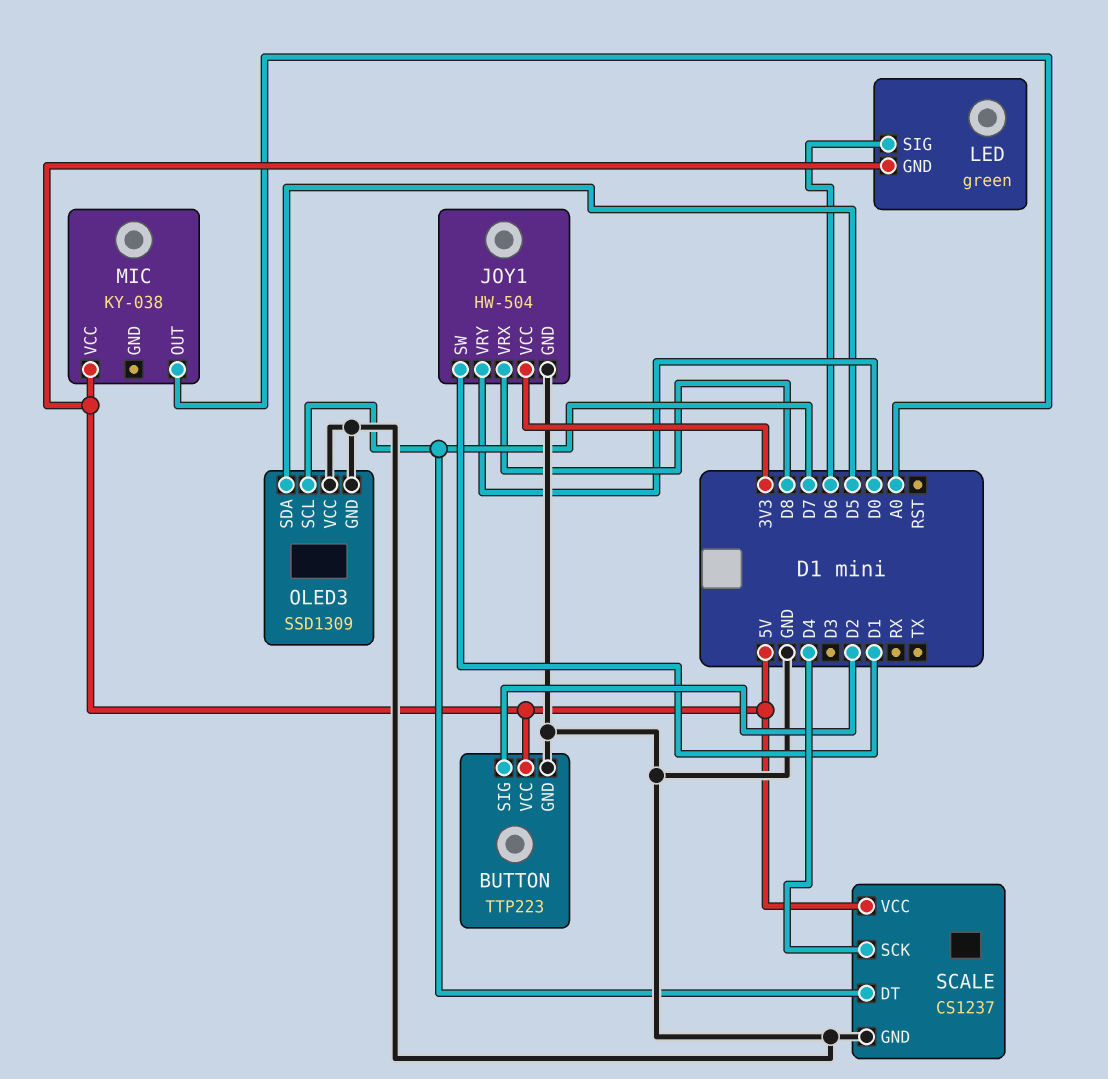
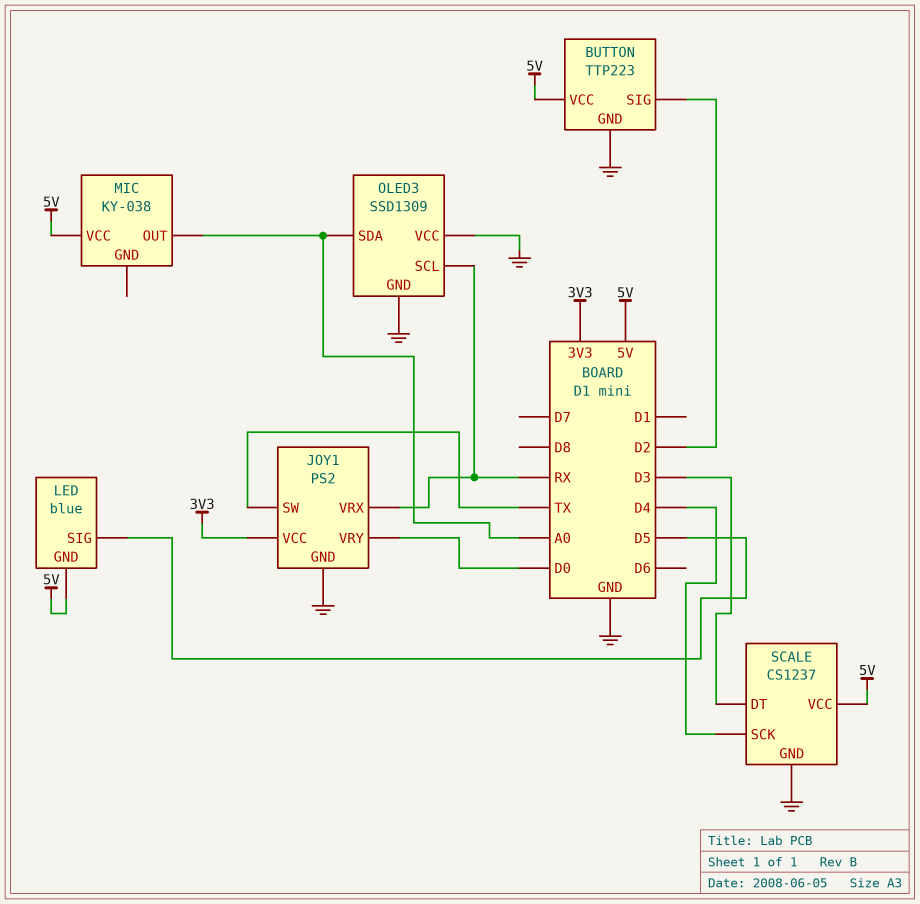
JOY1: HW-504 -> PS2
JOY1 pin SW: D1 -> TX
JOY1 pin VRX: D8 -> RX
LED: green -> blue
LED pin SIG: D6 -> D5
OLED3 pin SCL: D7 -> RX
OLED3 pin SDA: D5 -> A0
SCALE pin DT: D7 -> D3

